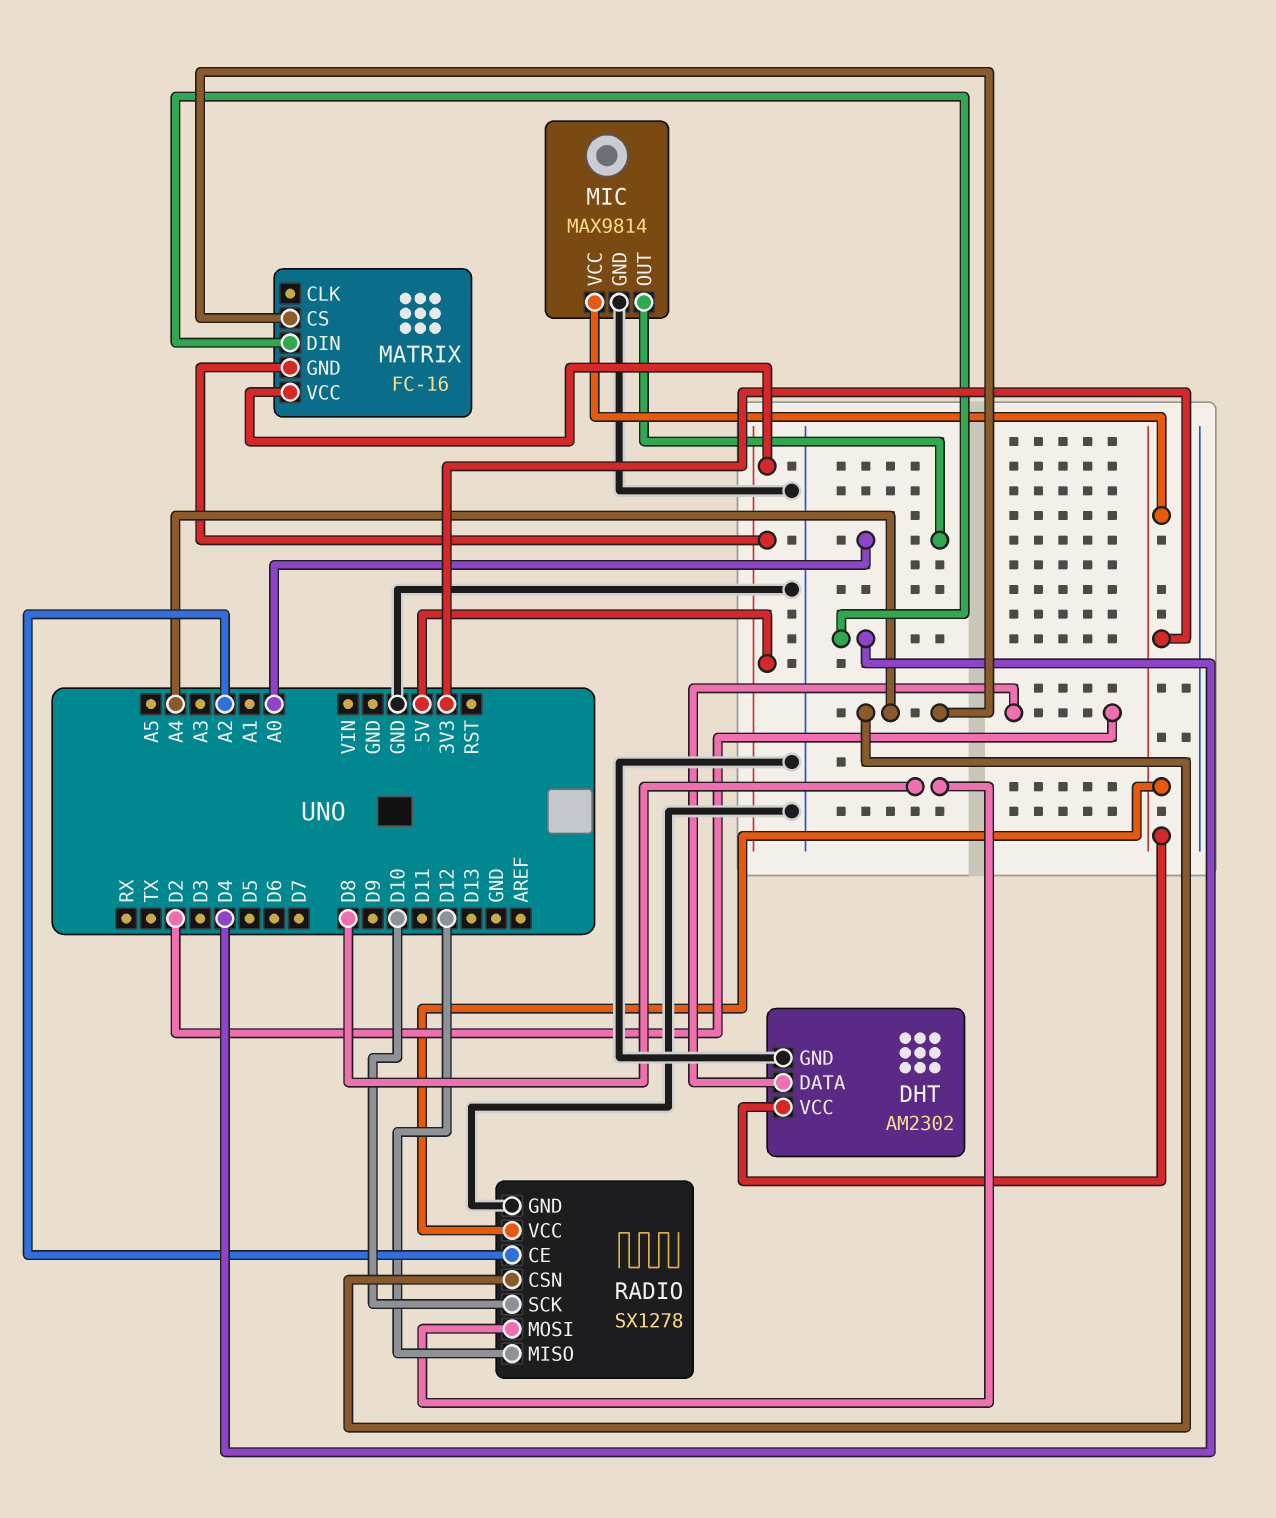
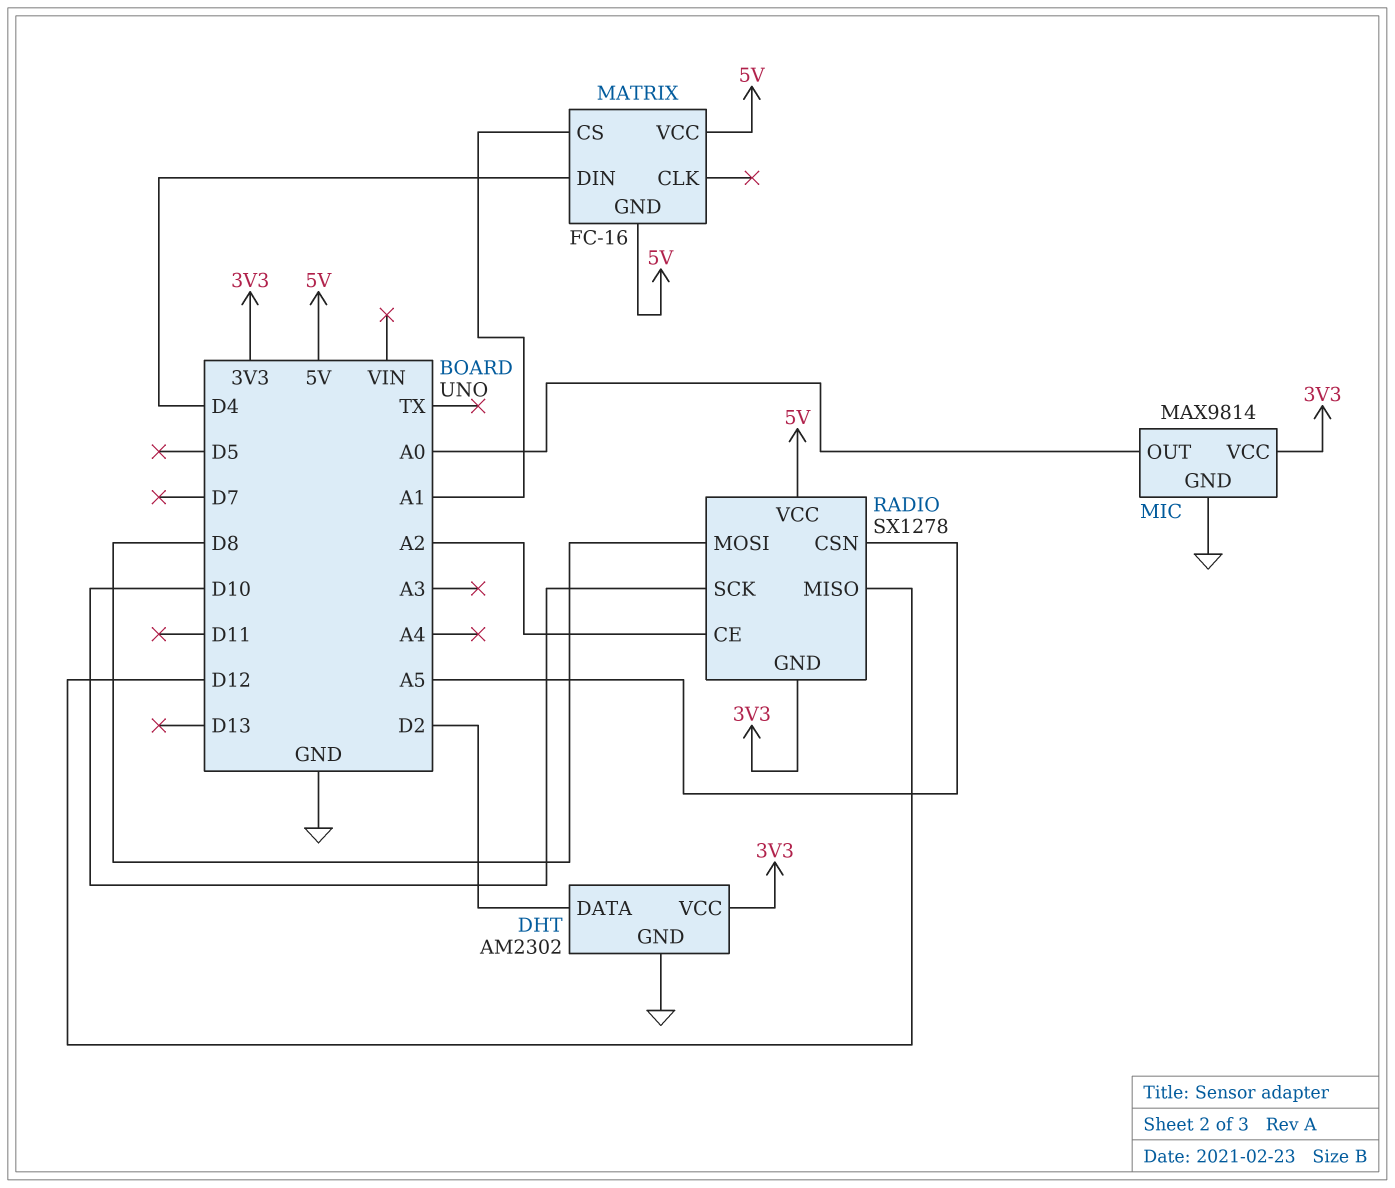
MATRIX pin CS: A4 -> A1
RADIO pin CSN: A4 -> A5
RADIO pin GND: GND -> 3V3
RADIO pin VCC: 3V3 -> 5V

